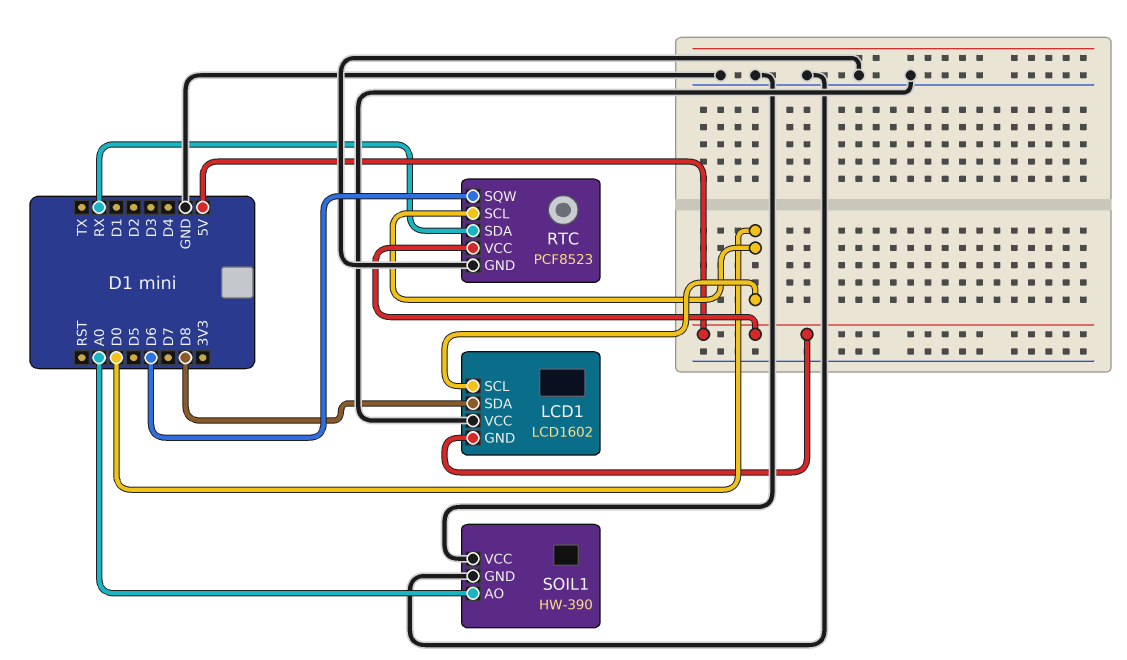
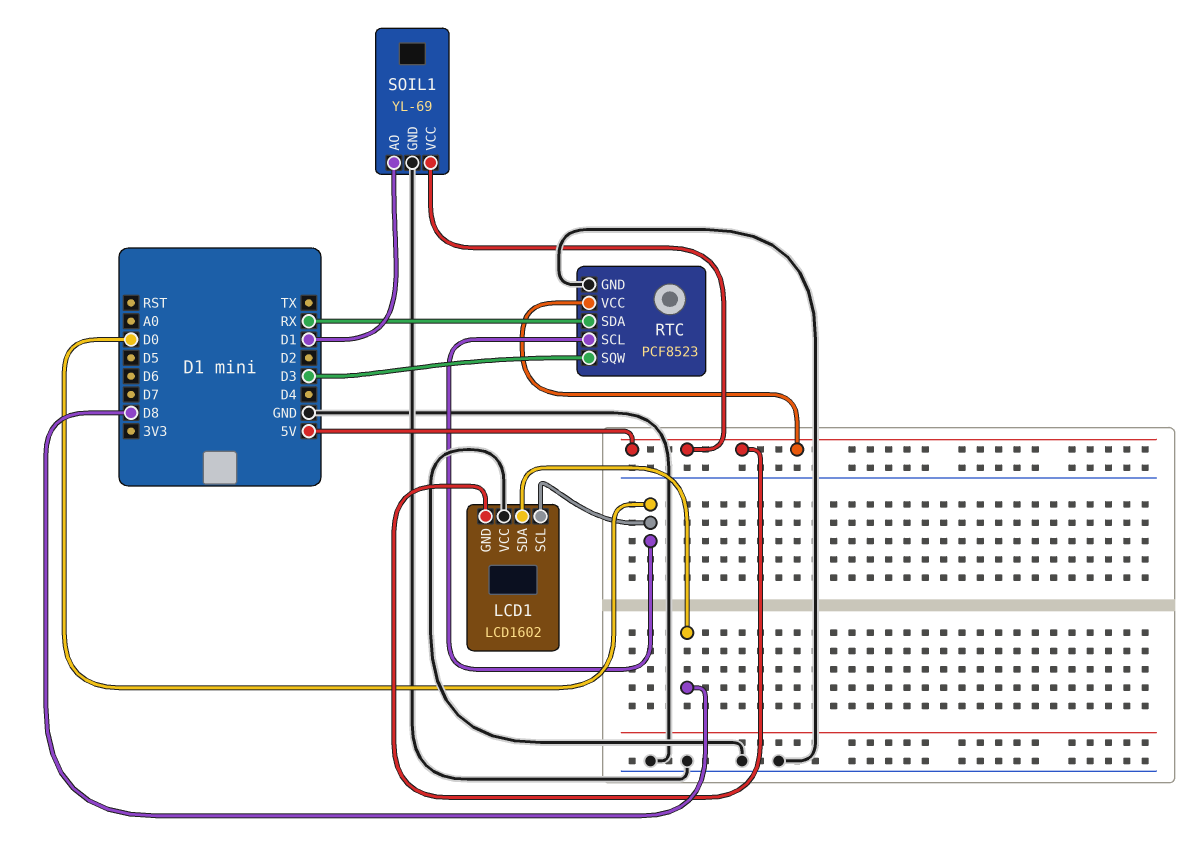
RTC pin SQW: D6 -> D3
SOIL1: HW-390 -> YL-69
SOIL1 pin AO: A0 -> D1
SOIL1 pin VCC: GND -> 5V

